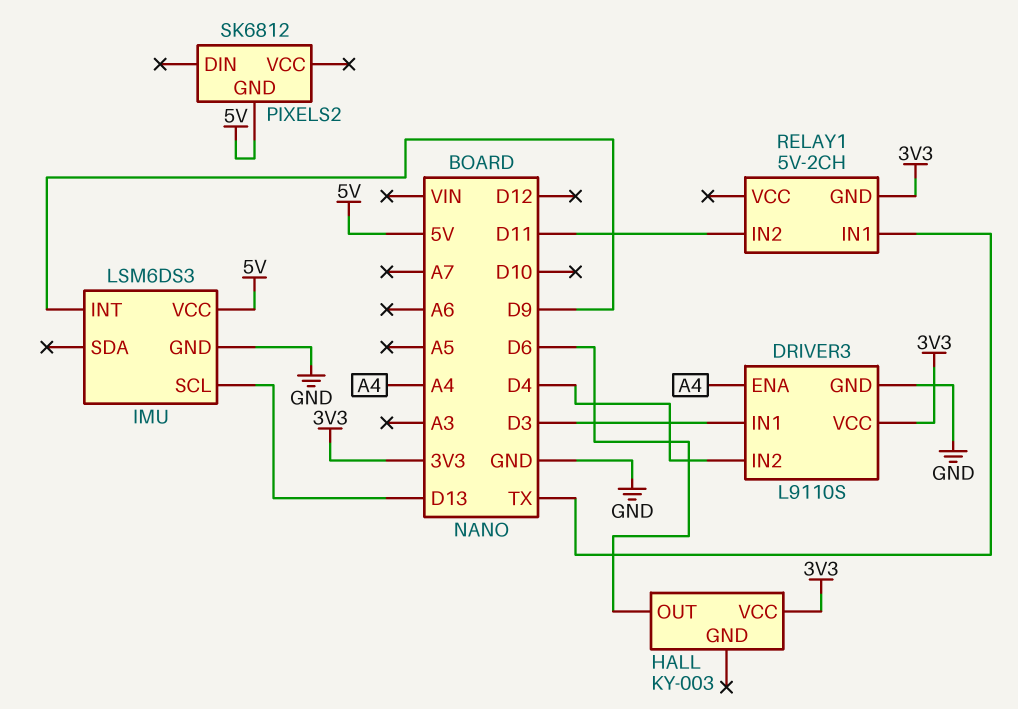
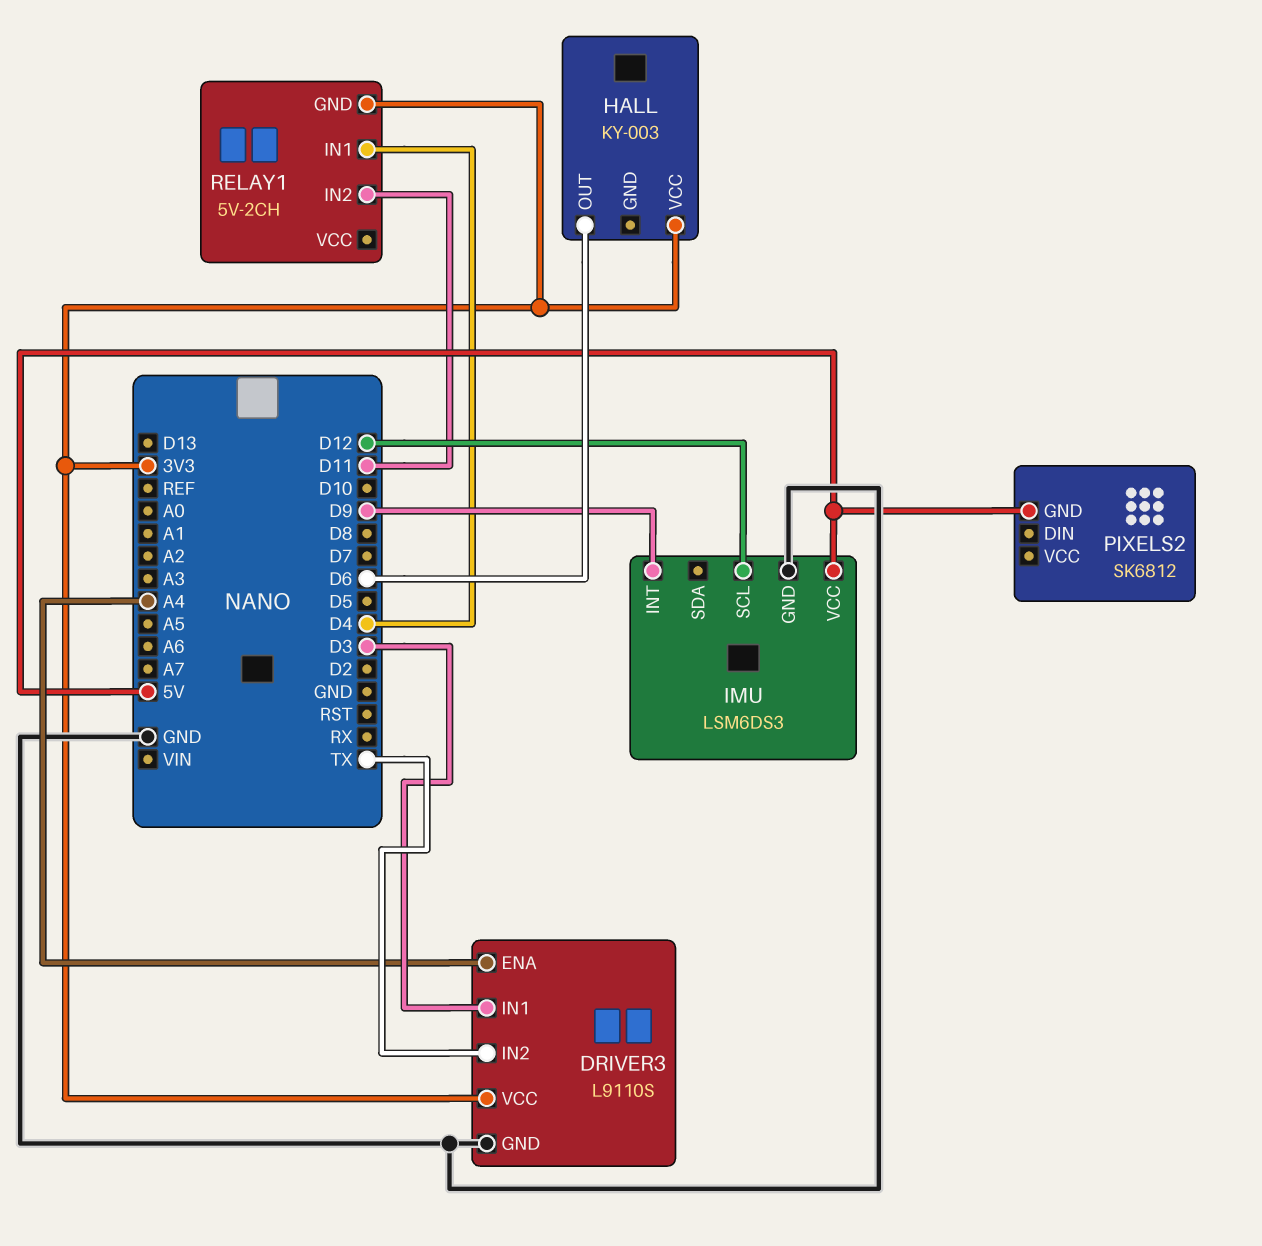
DRIVER3 pin IN2: D4 -> TX
IMU pin SCL: D13 -> D12
RELAY1 pin IN1: TX -> D4

